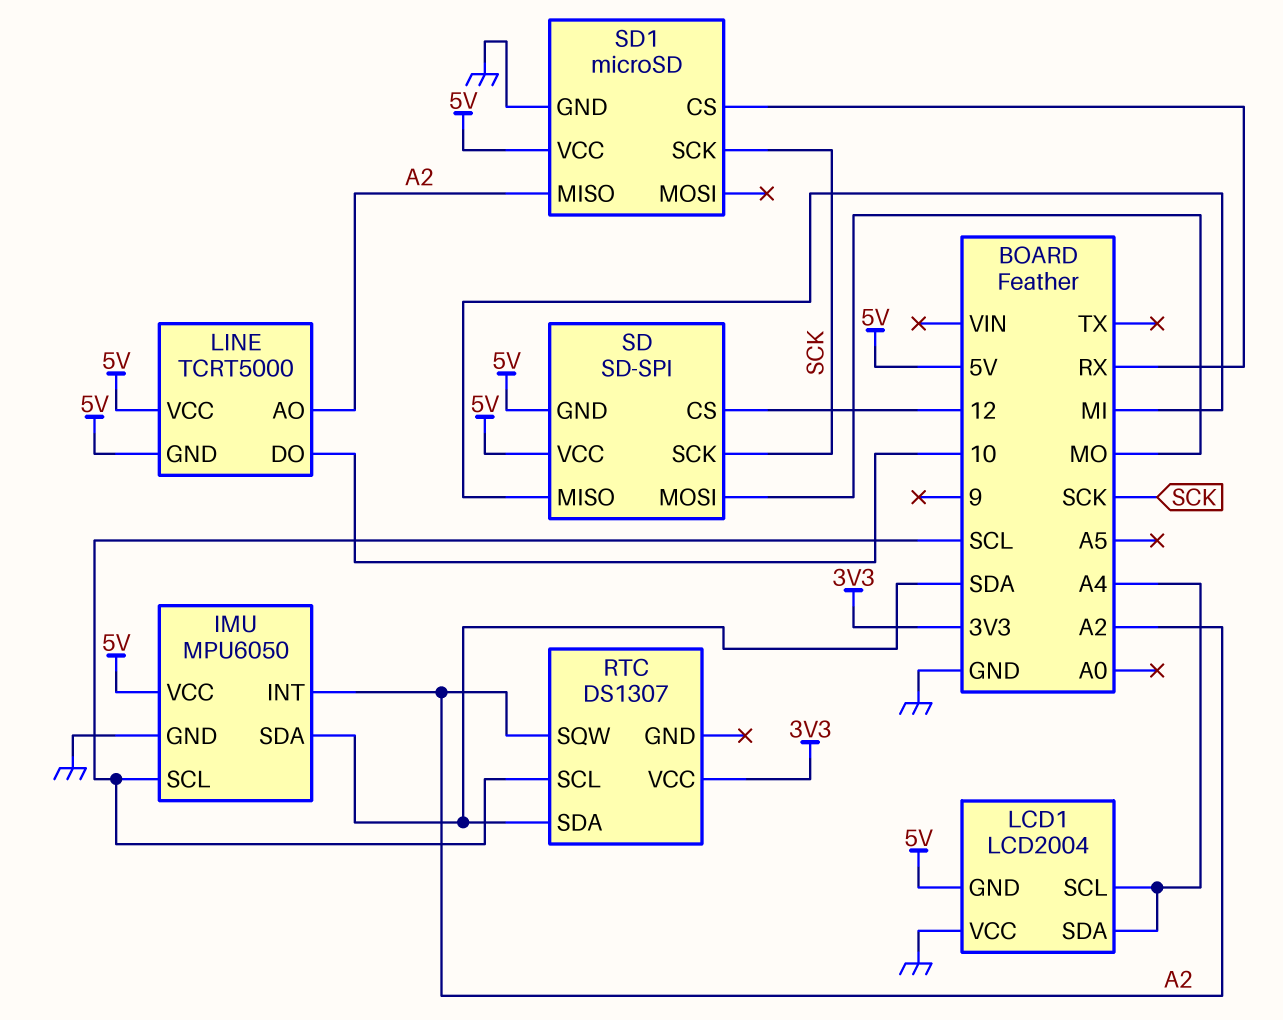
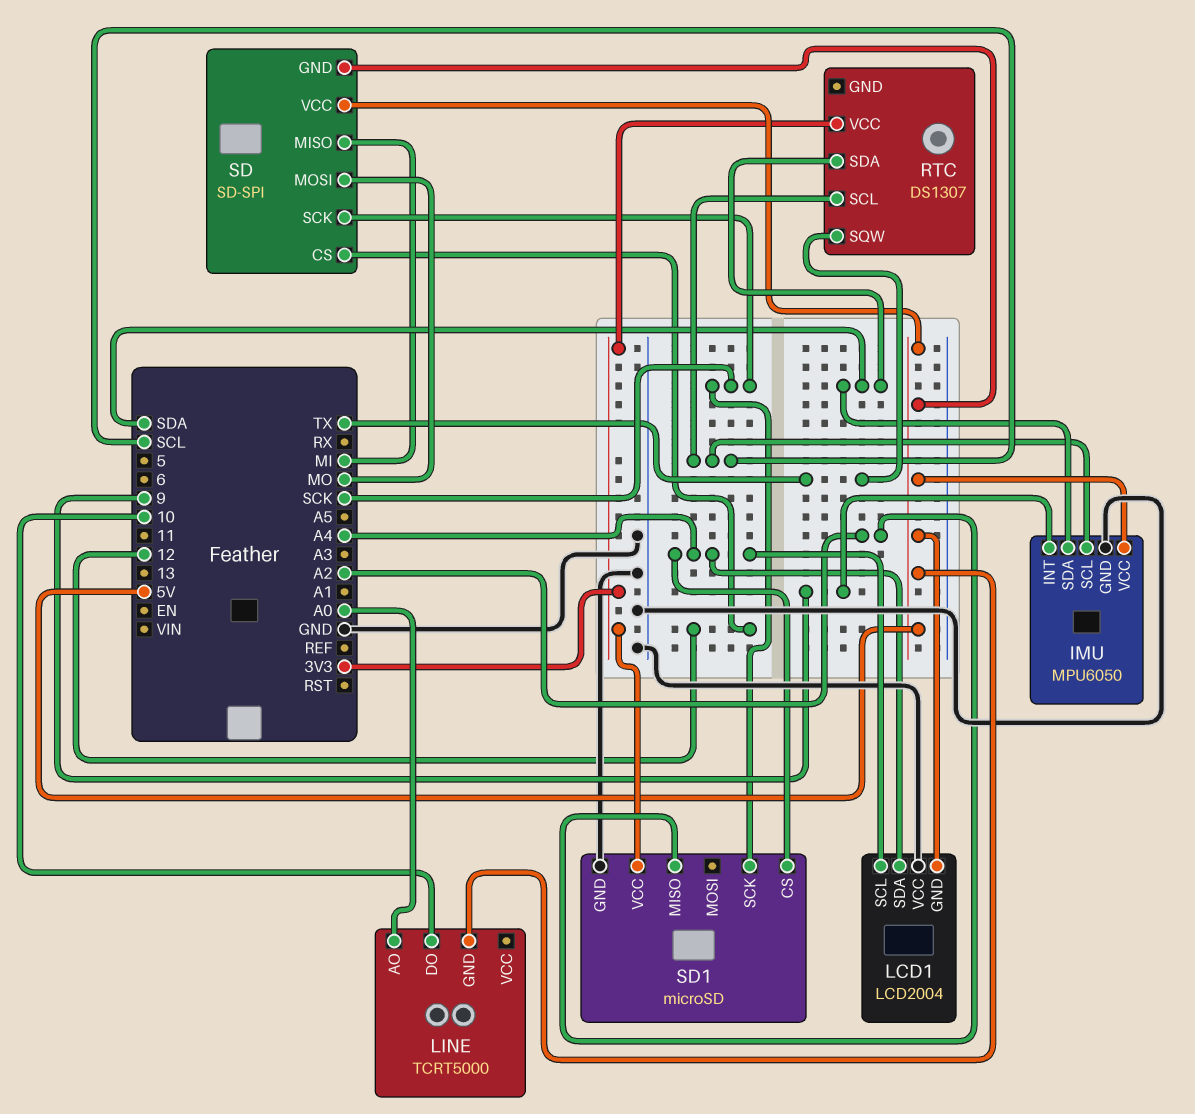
IMU pin INT: A2 -> 9
LINE pin AO: A2 -> A0
LINE pin VCC: 5V -> none
RTC pin SQW: A2 -> TX
SD1 pin CS: RX -> A4
SD1 pin VCC: 5V -> 3V3

